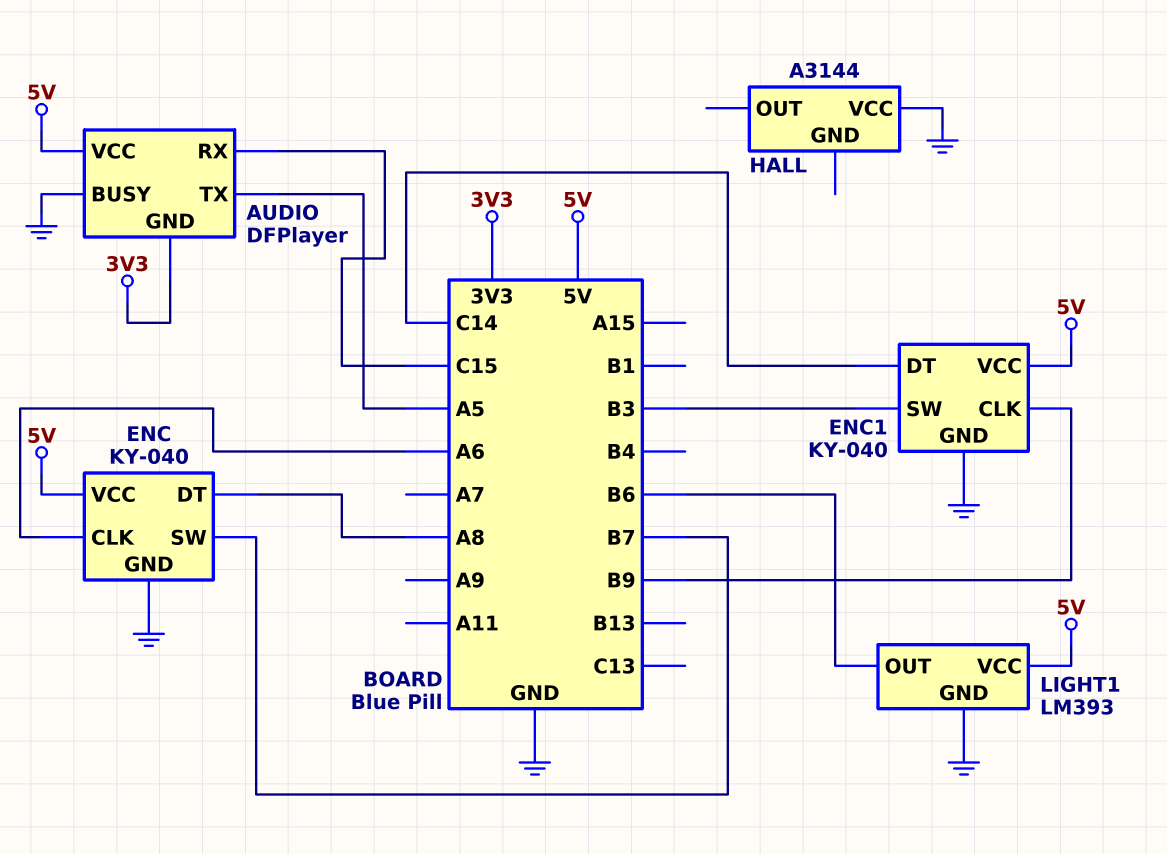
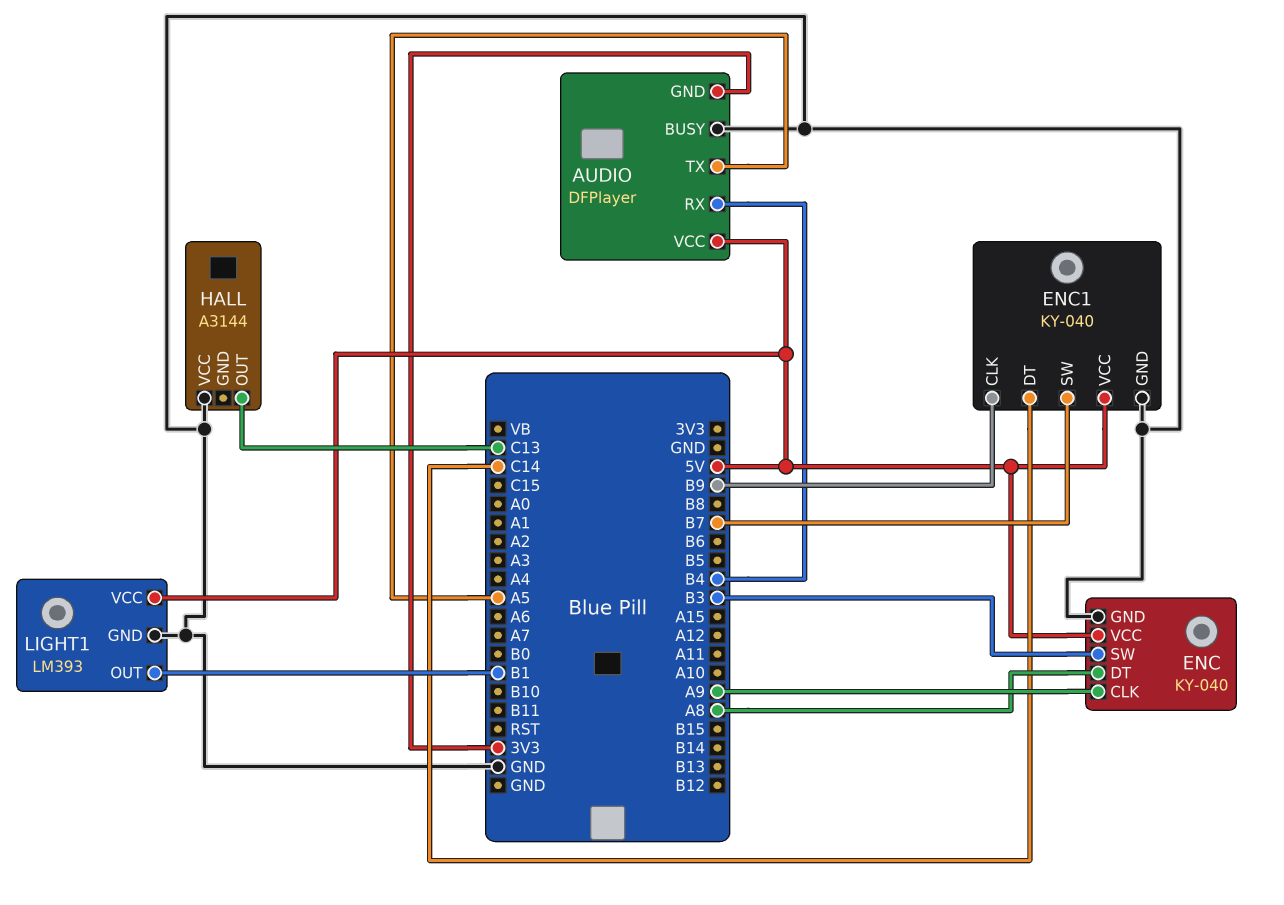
AUDIO pin RX: C15 -> B4
ENC pin CLK: A6 -> A9
ENC pin SW: B7 -> B3
ENC1 pin SW: B3 -> B7
HALL pin OUT: none -> C13
LIGHT1 pin OUT: B6 -> B1

